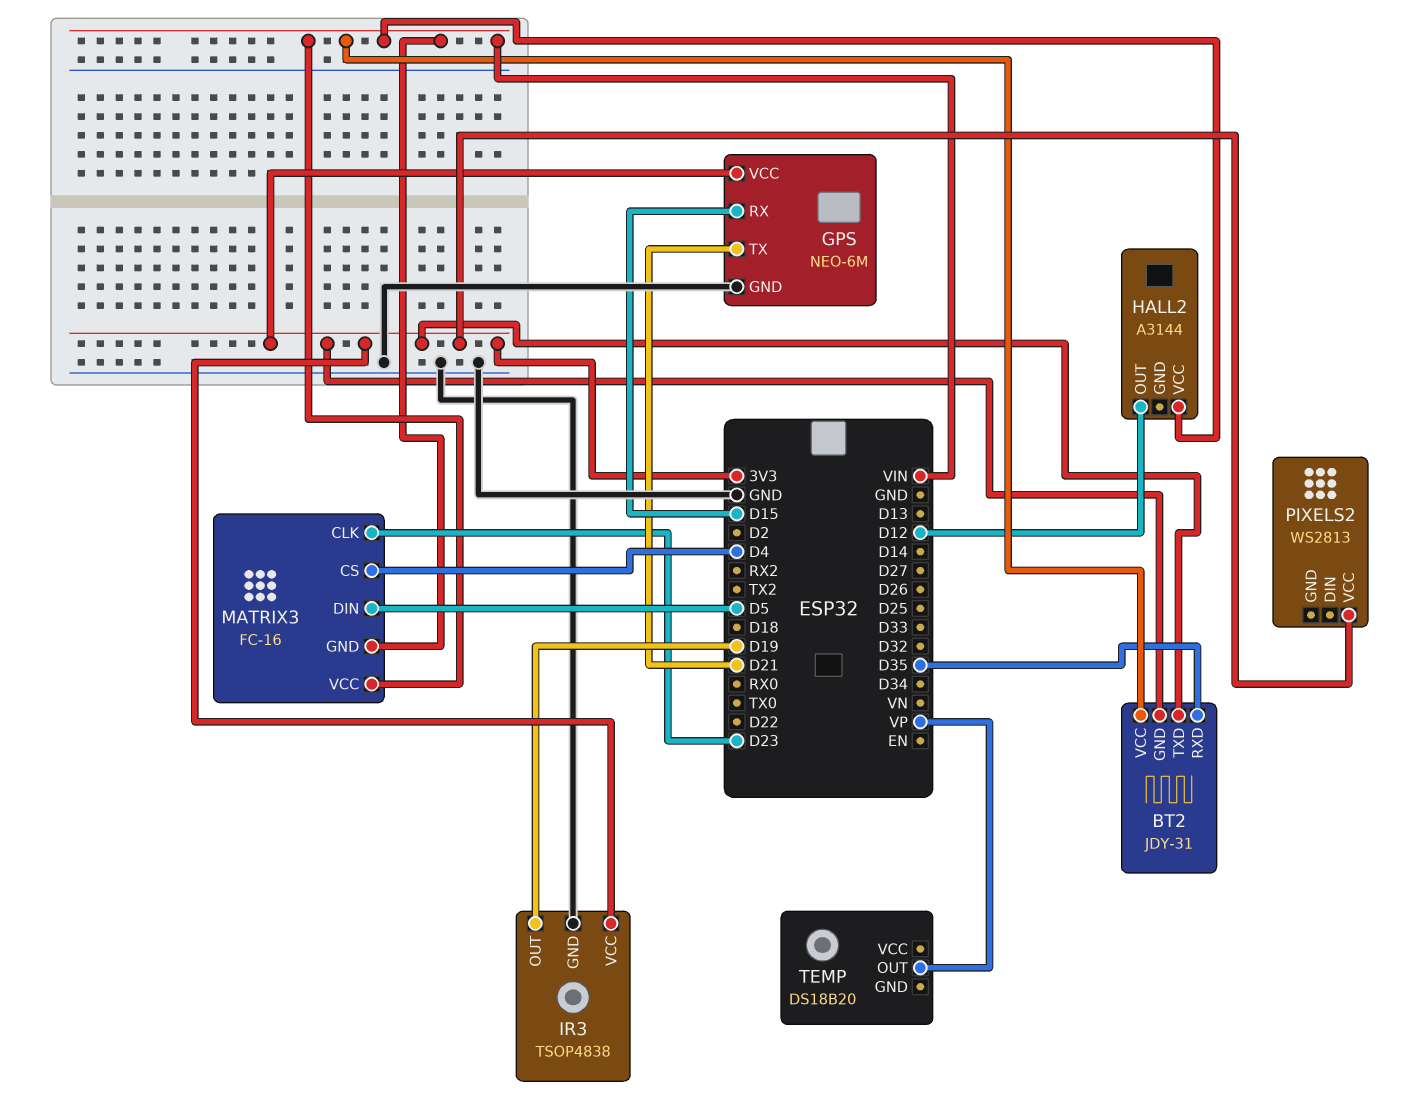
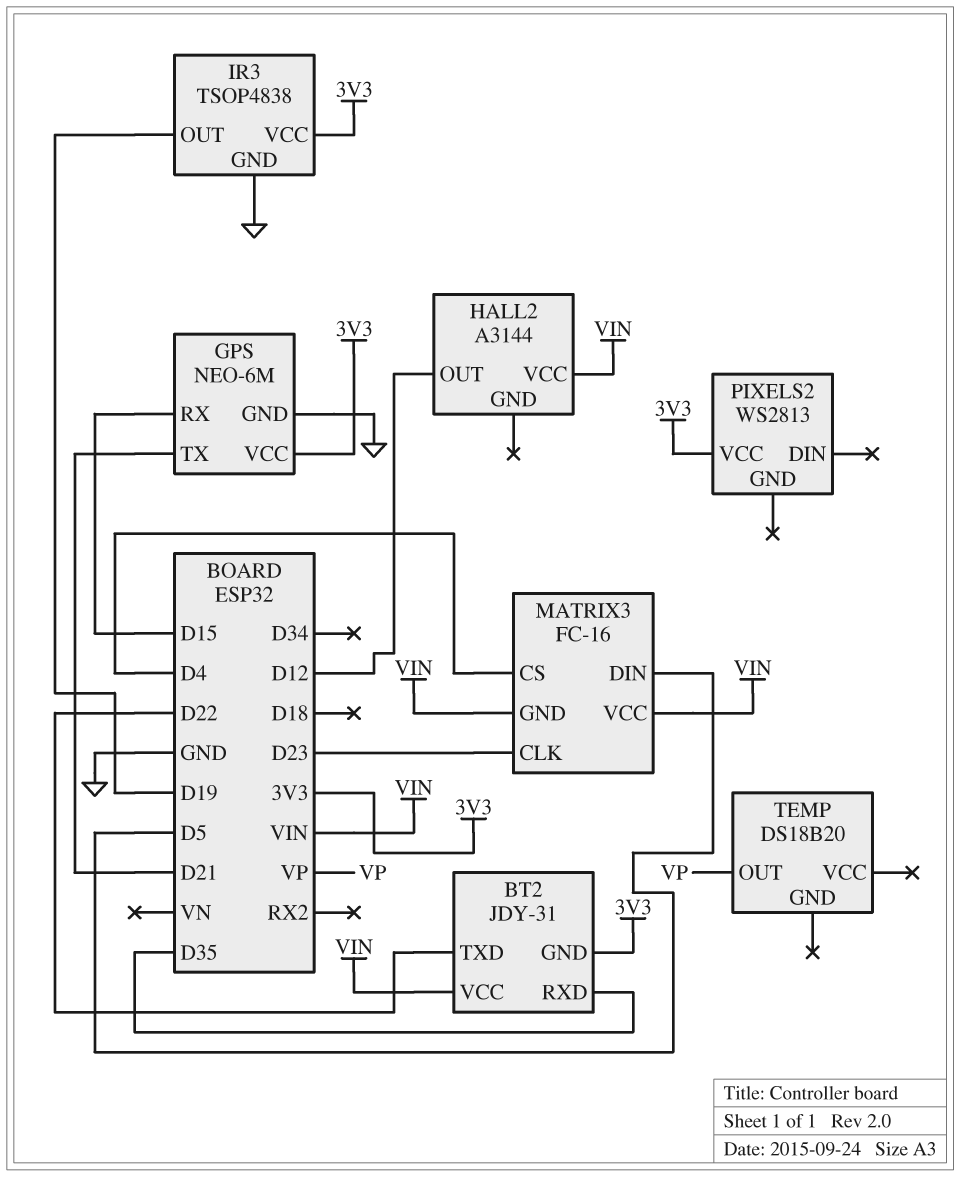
BT2 pin TXD: 3V3 -> D22

